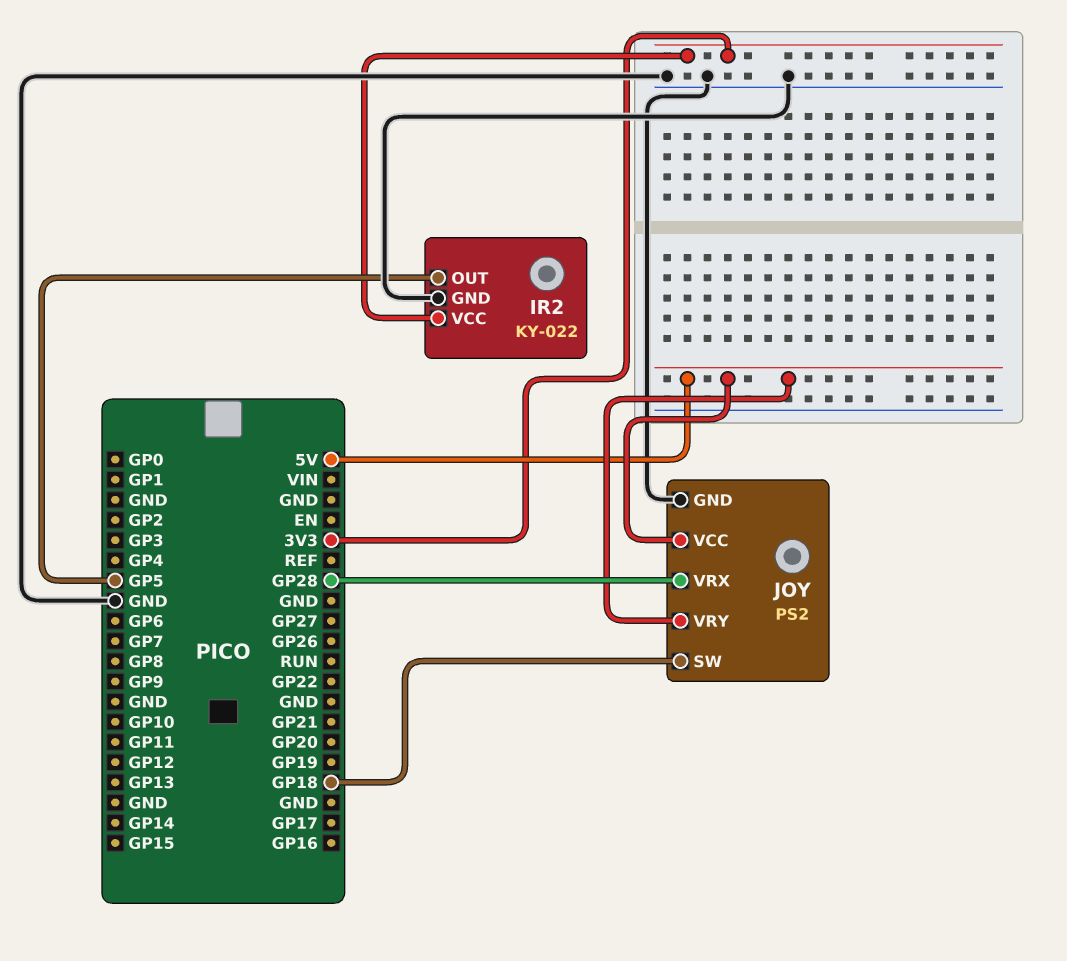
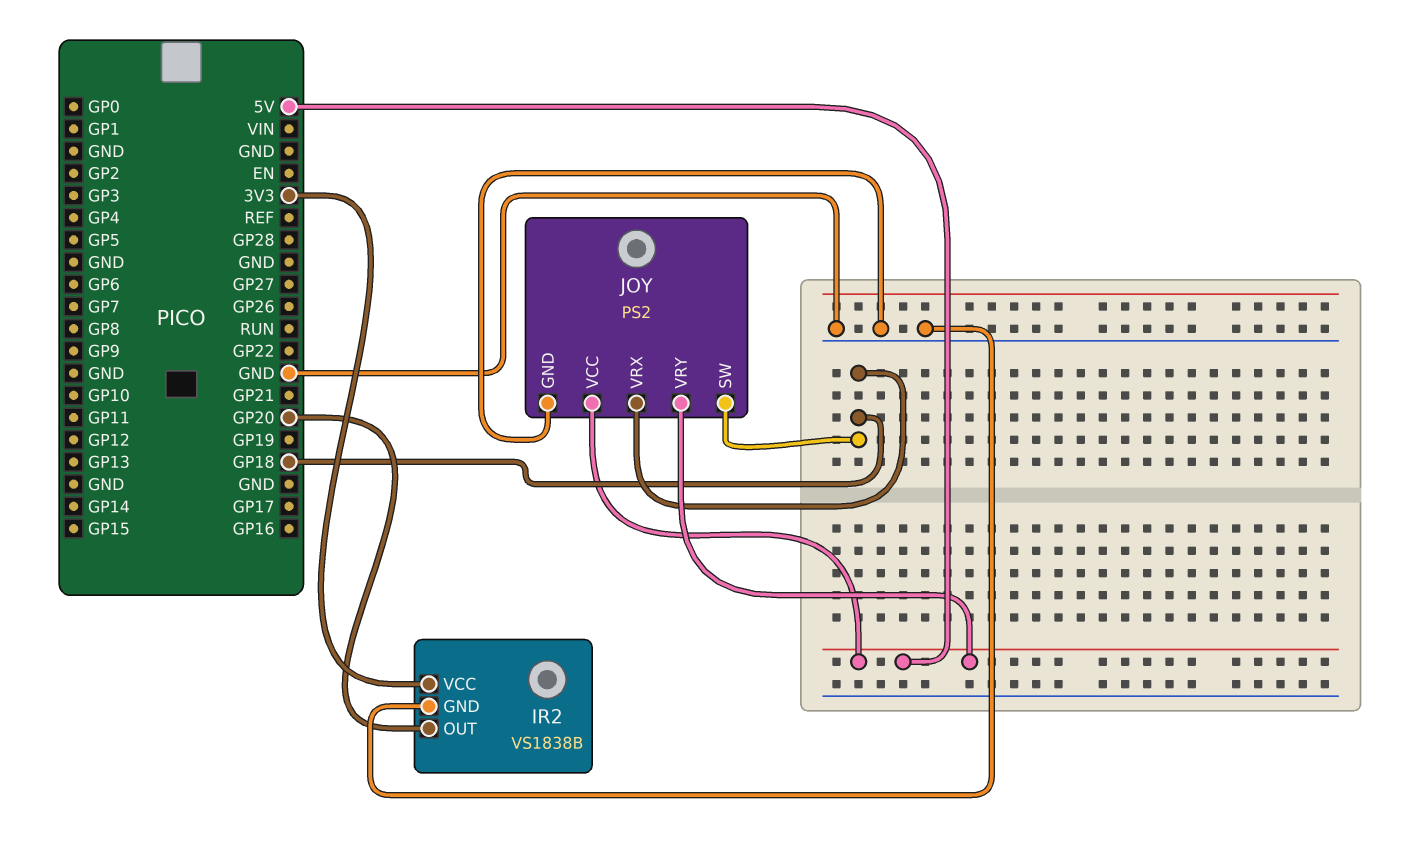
IR2: KY-022 -> VS1838B
IR2 pin OUT: GP5 -> GP20
JOY pin VRX: GP28 -> GP18

